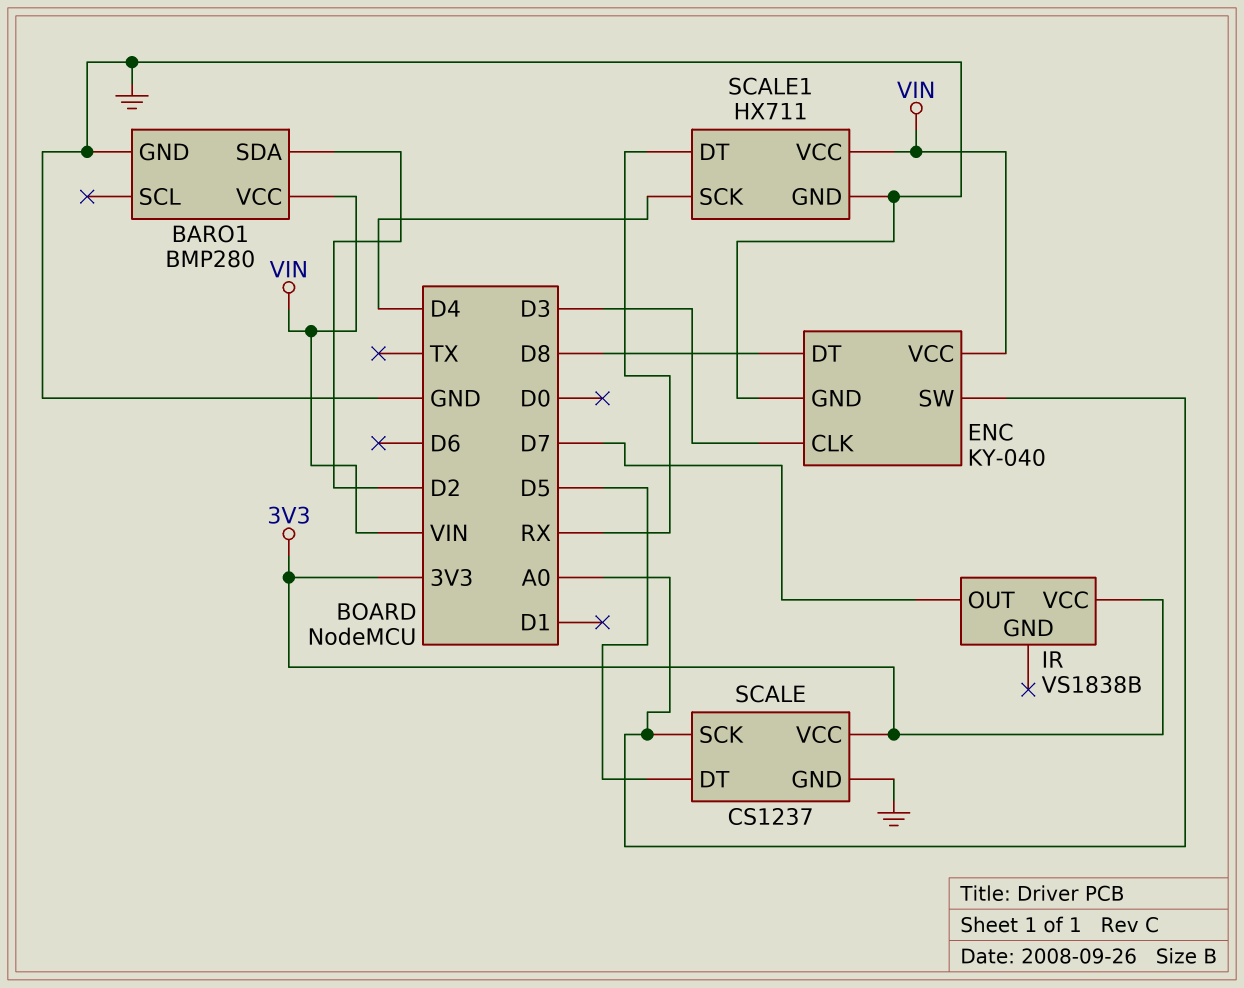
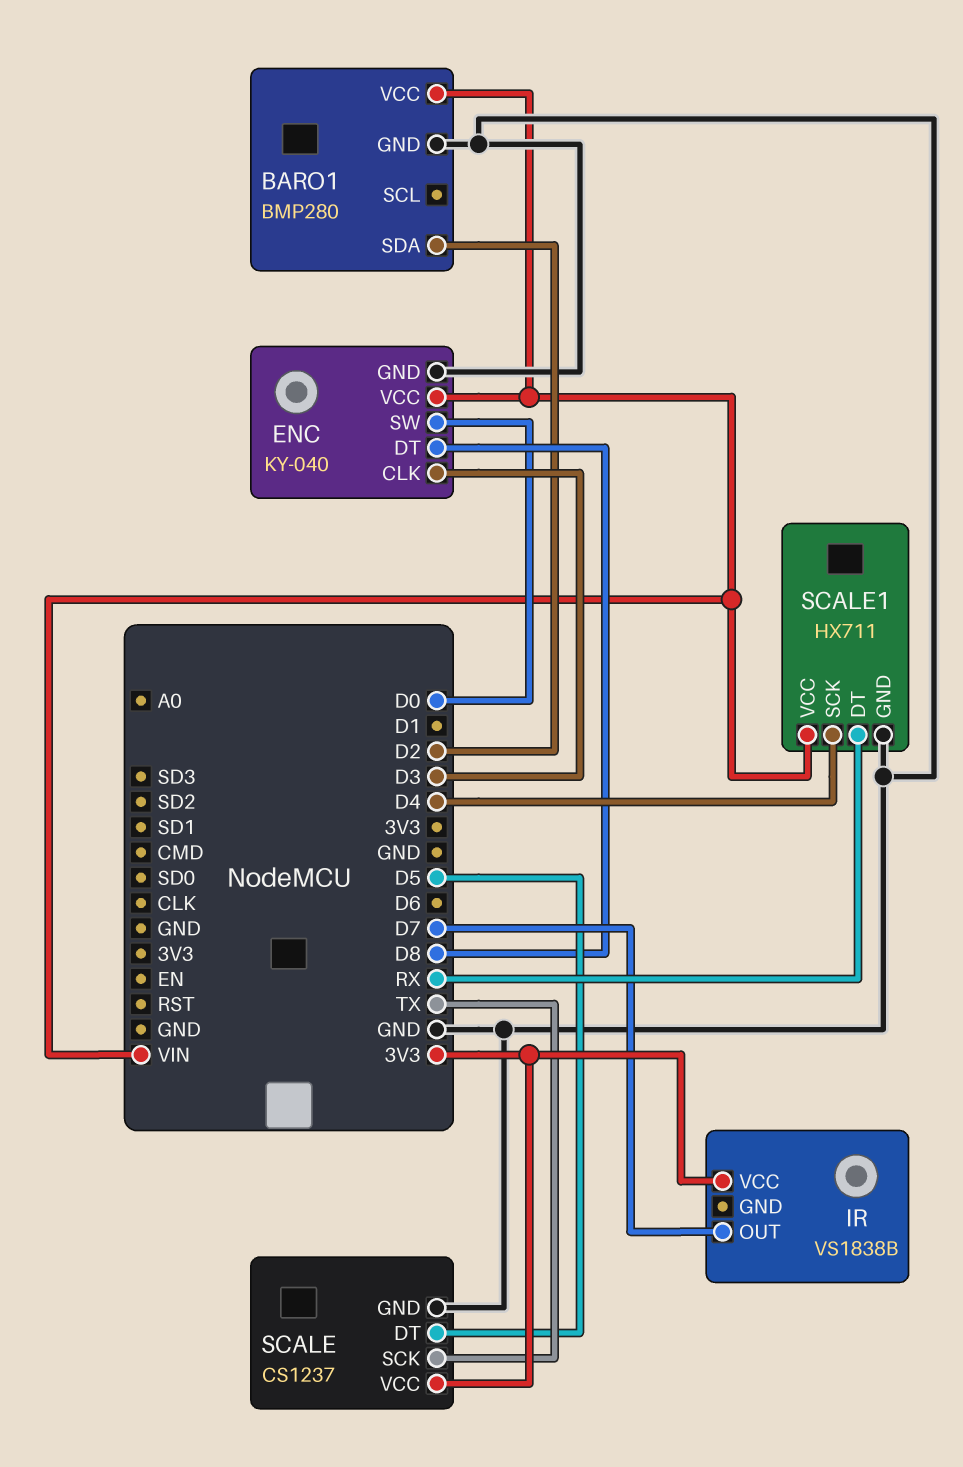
ENC pin SW: A0 -> D0
SCALE pin SCK: A0 -> TX

